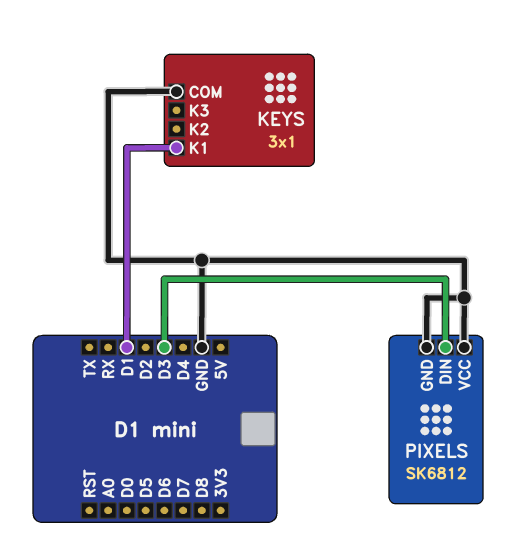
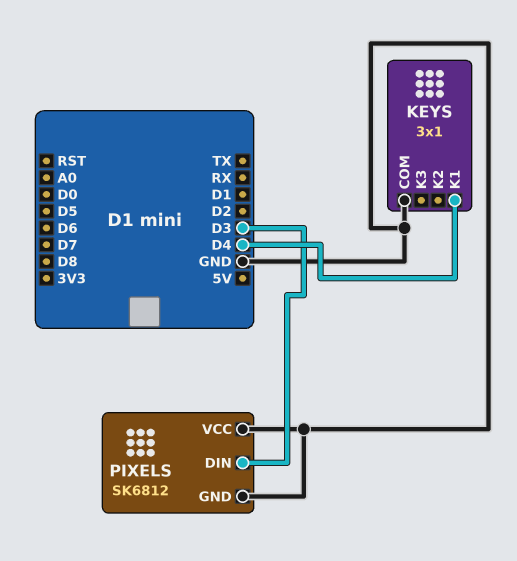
KEYS pin K1: D1 -> D4

